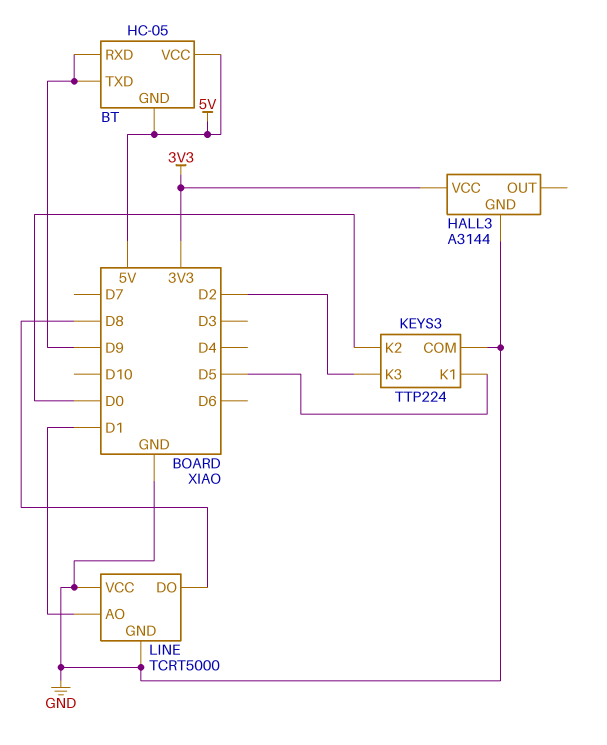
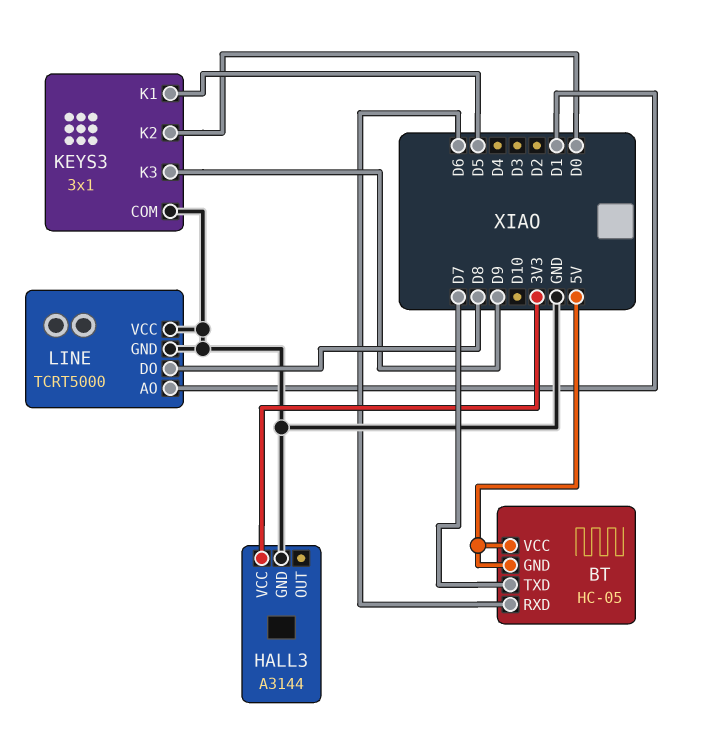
BT pin RXD: D9 -> D6
BT pin TXD: D9 -> D7
KEYS3: TTP224 -> 3x1
KEYS3 pin K3: D2 -> D9

